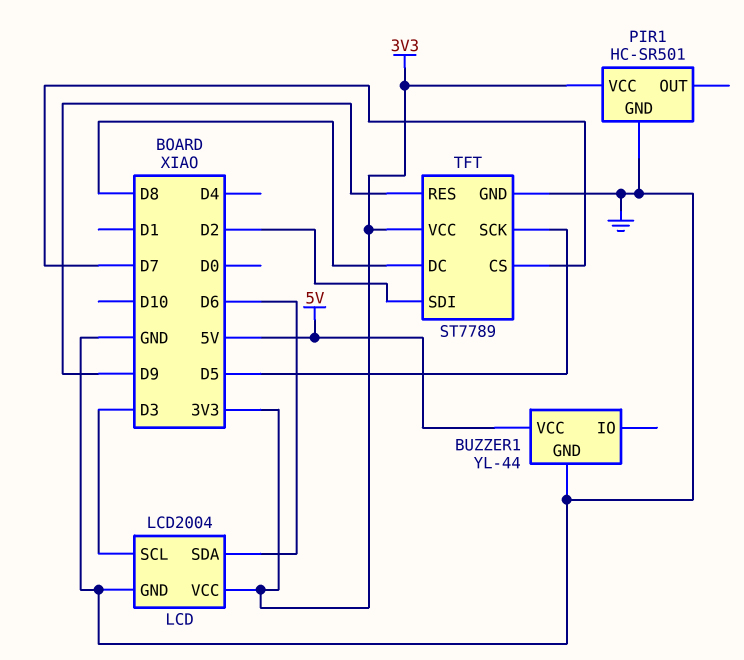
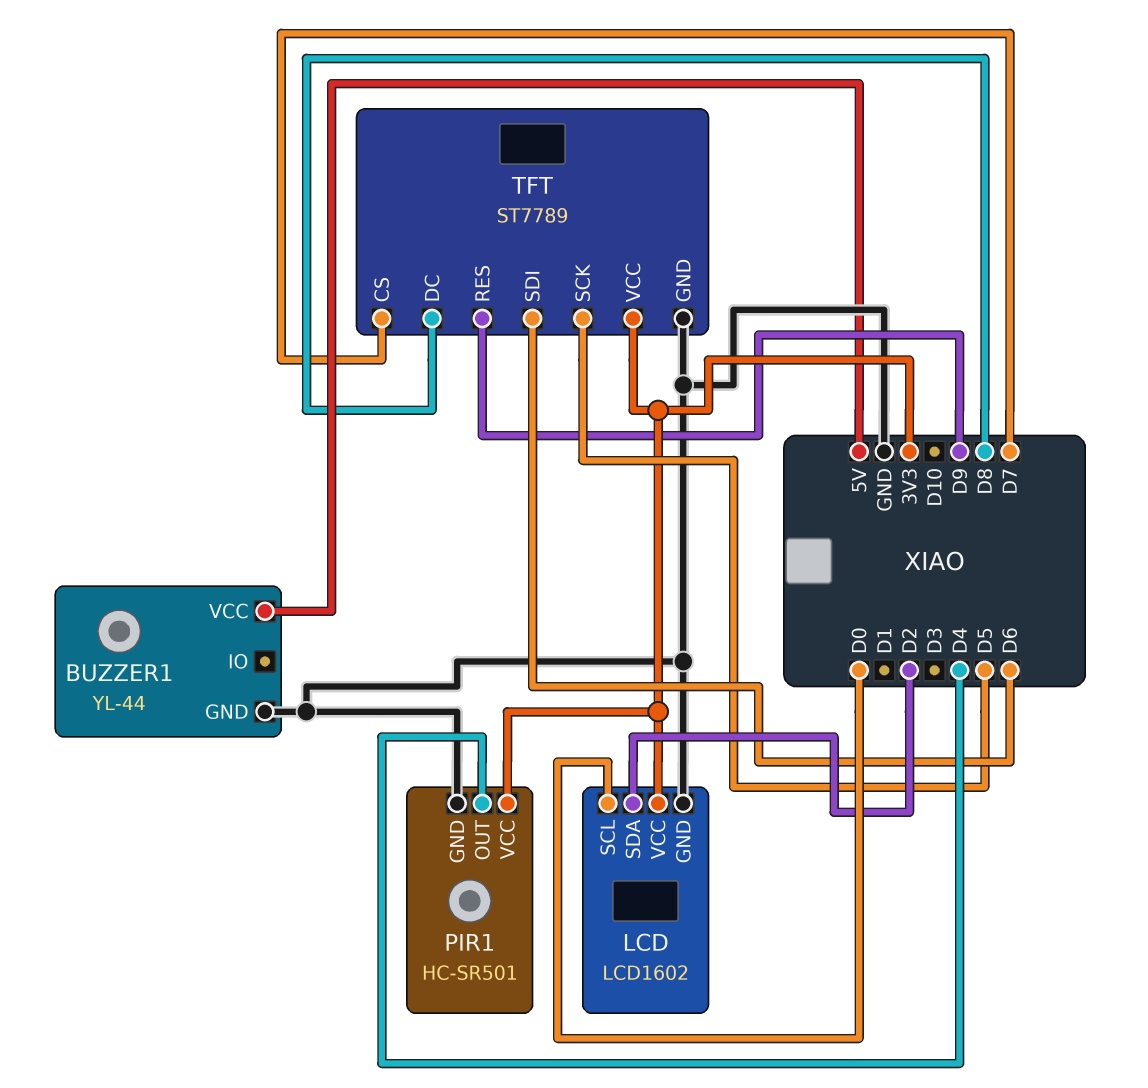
LCD: LCD2004 -> LCD1602
LCD pin SCL: D3 -> D0
LCD pin SDA: D6 -> D2
PIR1 pin OUT: none -> D4
TFT pin SDI: D2 -> D6

